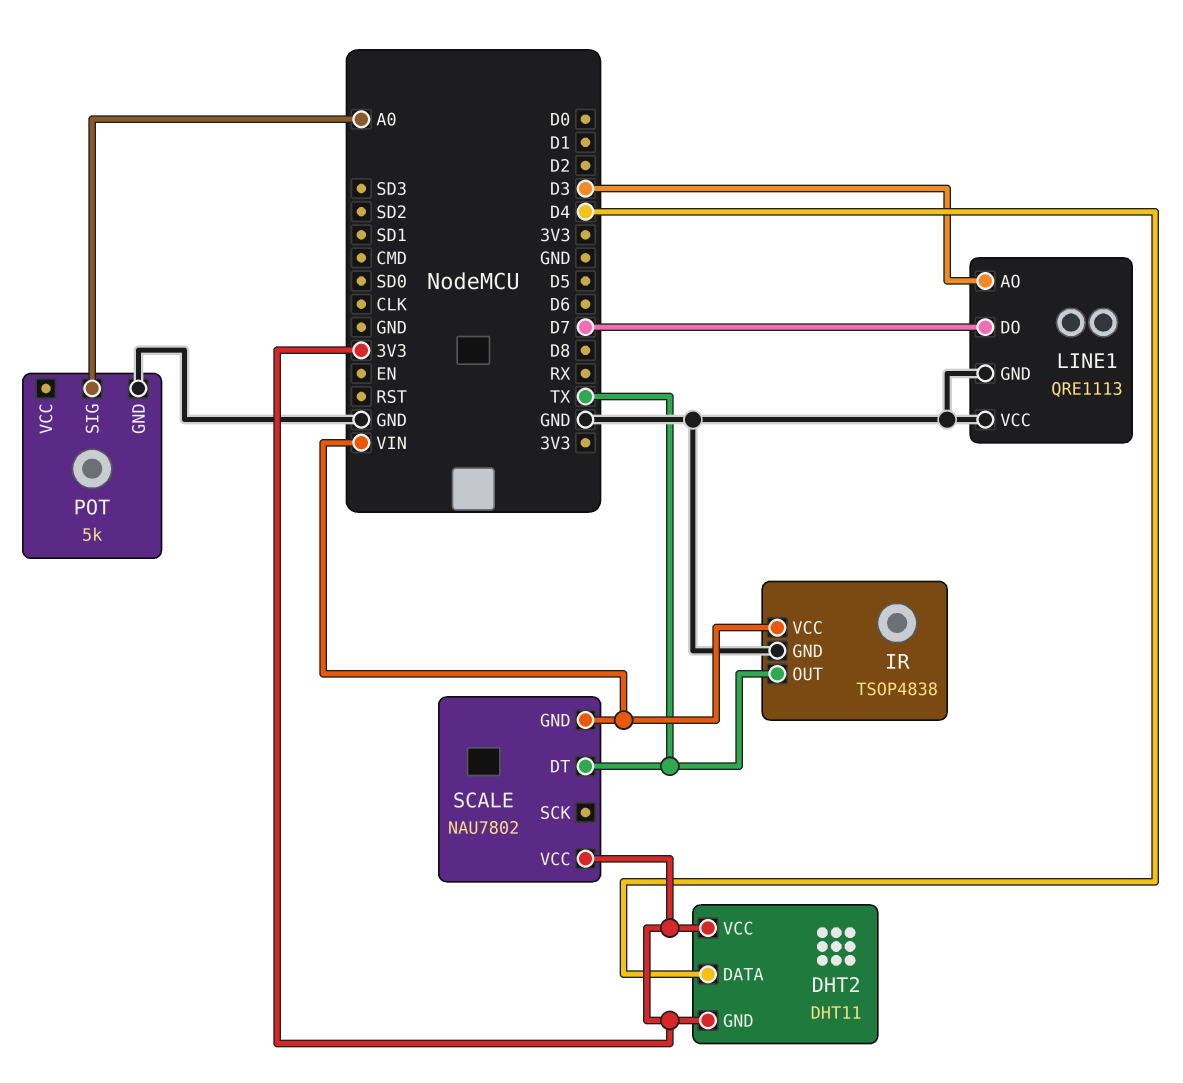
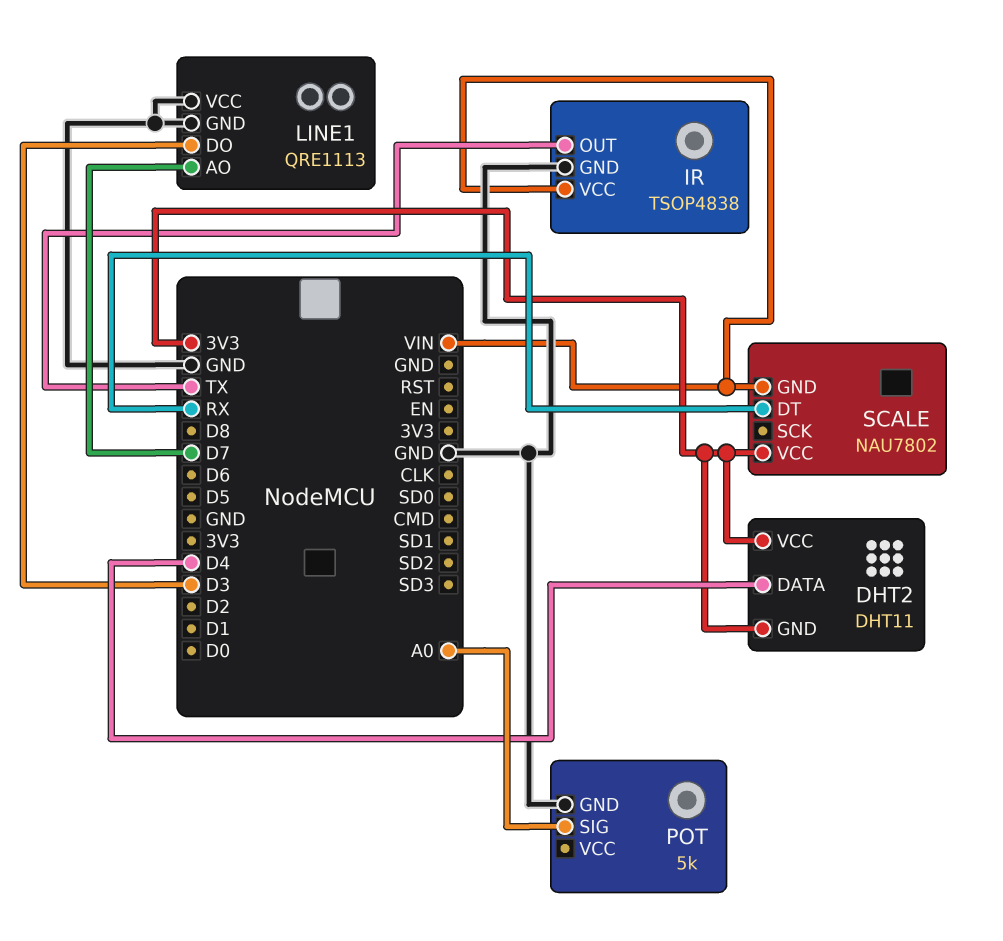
LINE1 pin AO: D3 -> D7
LINE1 pin DO: D7 -> D3
SCALE pin DT: TX -> RX

